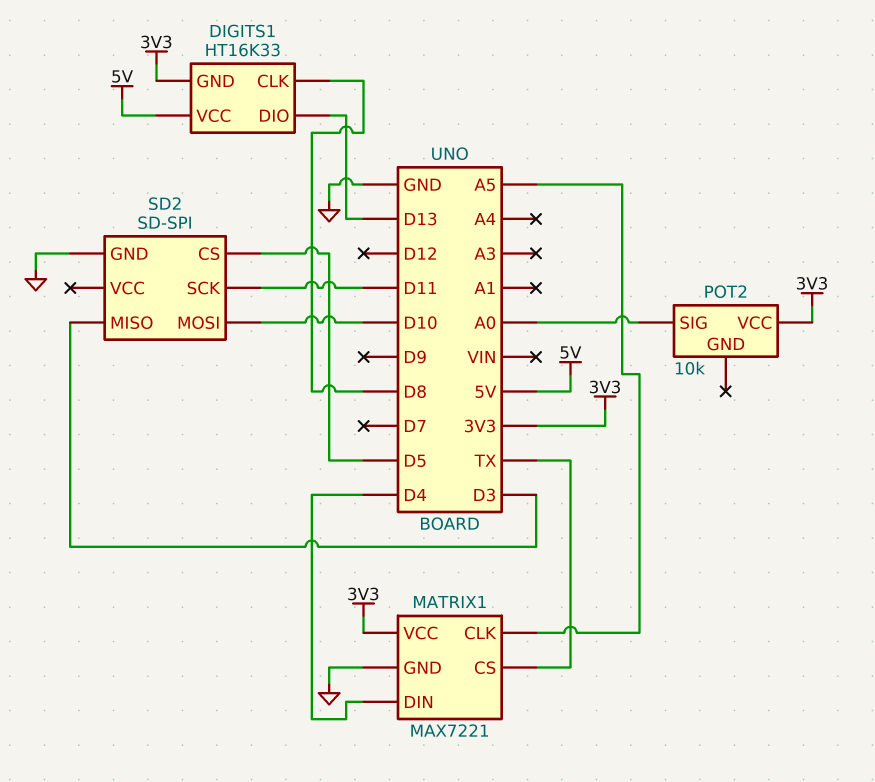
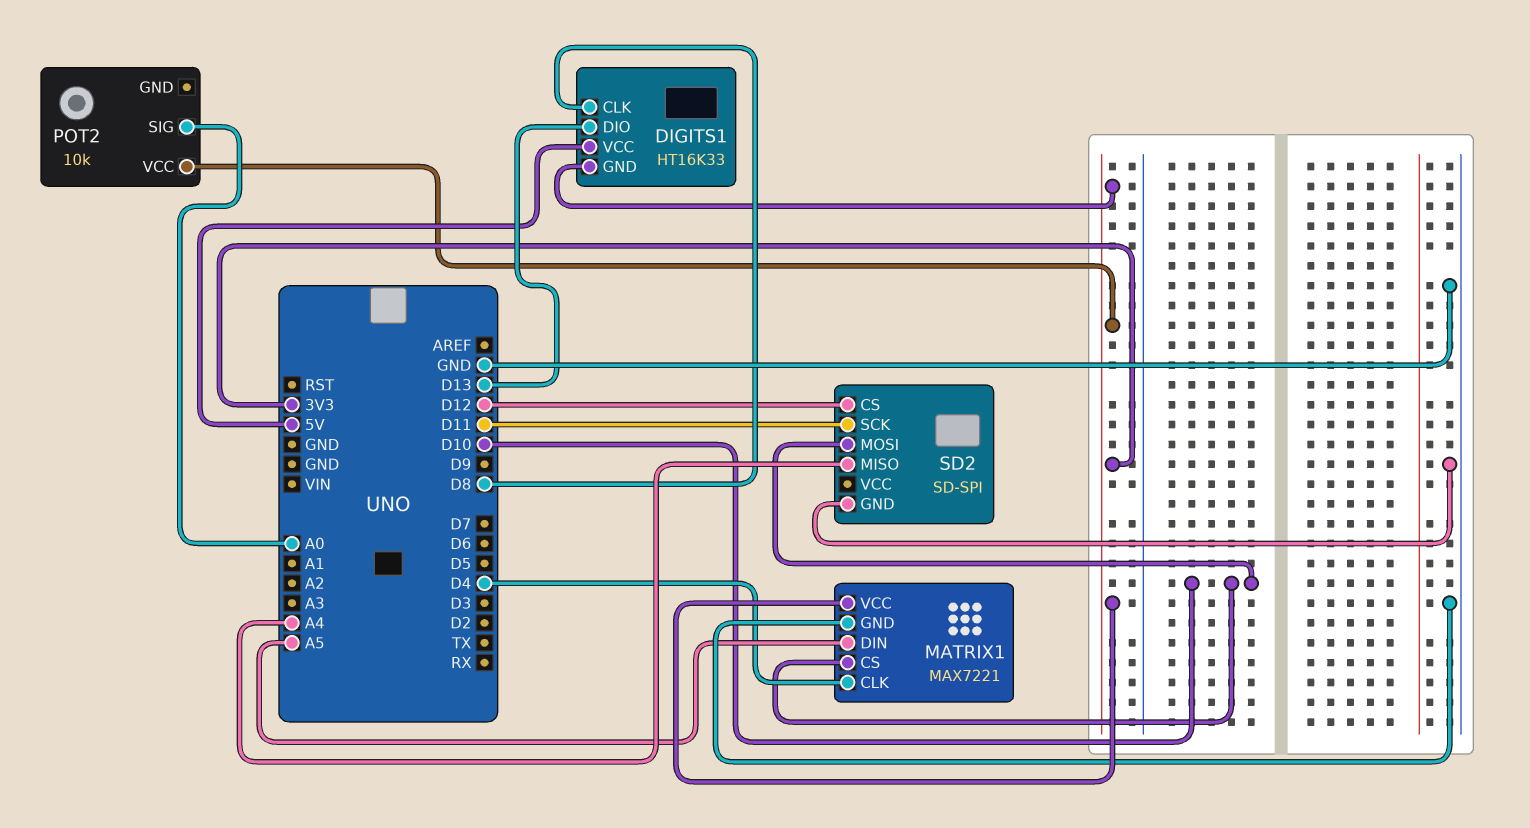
MATRIX1 pin CLK: A5 -> D4
MATRIX1 pin CS: TX -> D10
MATRIX1 pin DIN: D4 -> A5
SD2 pin CS: D5 -> D12
SD2 pin MISO: D3 -> A4

